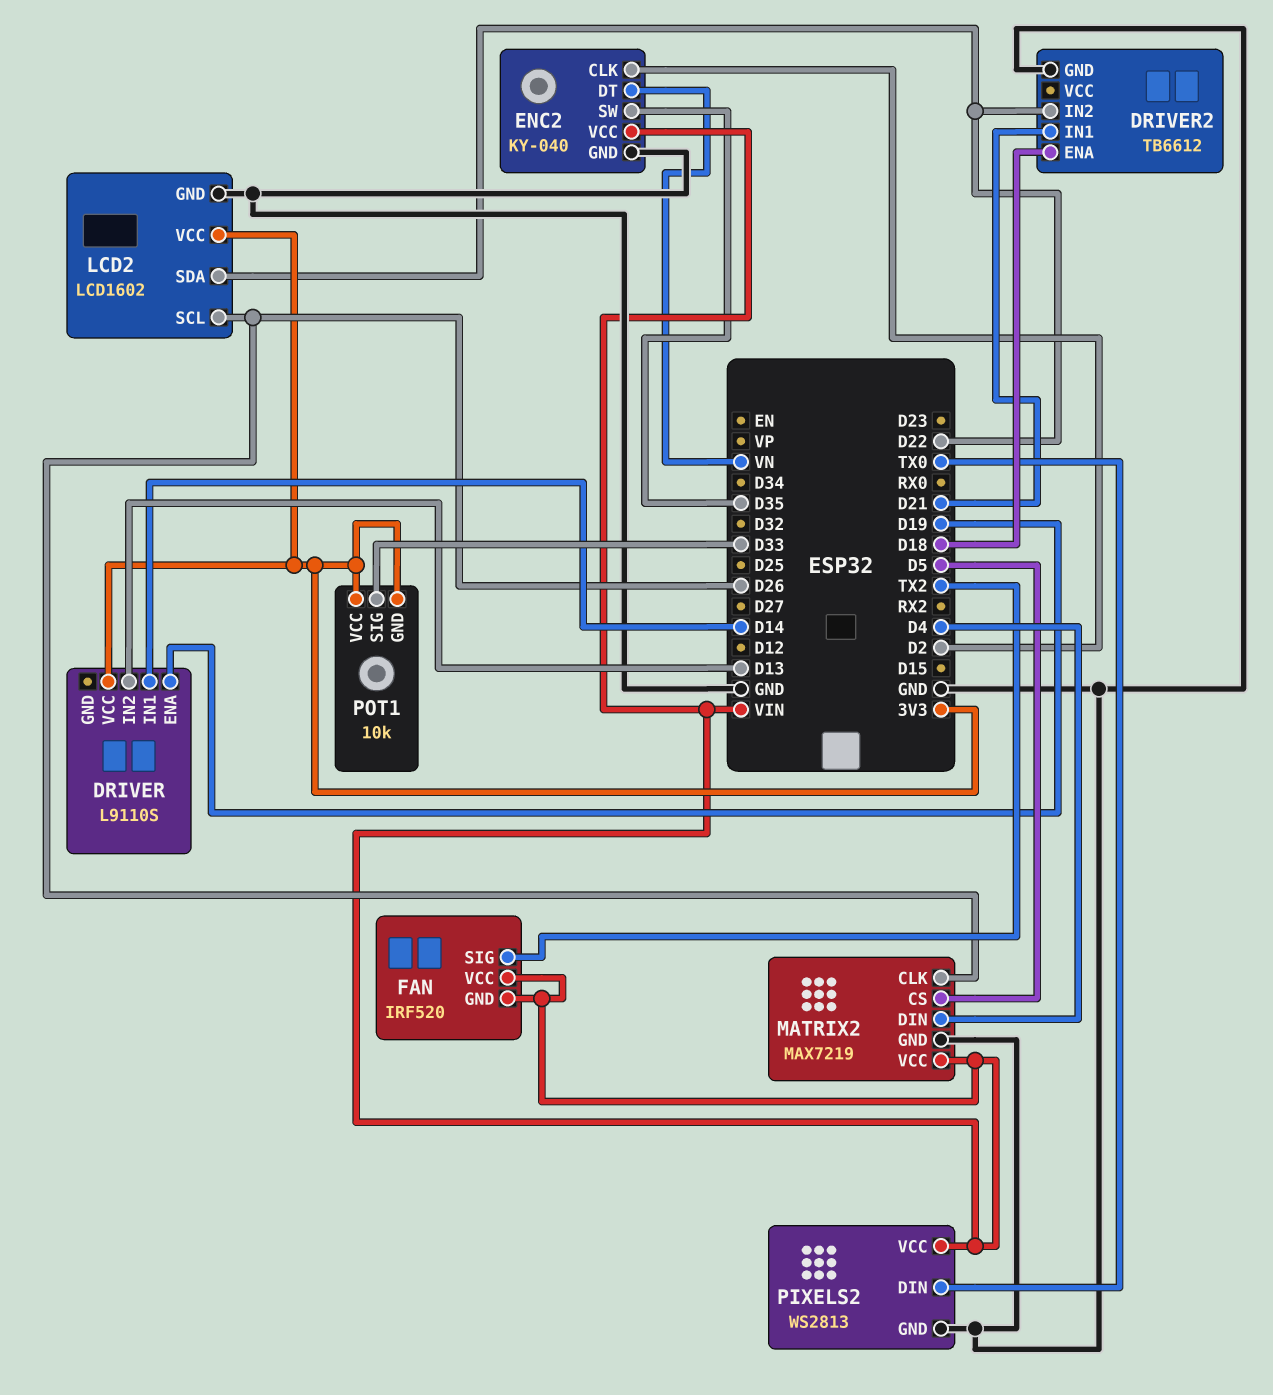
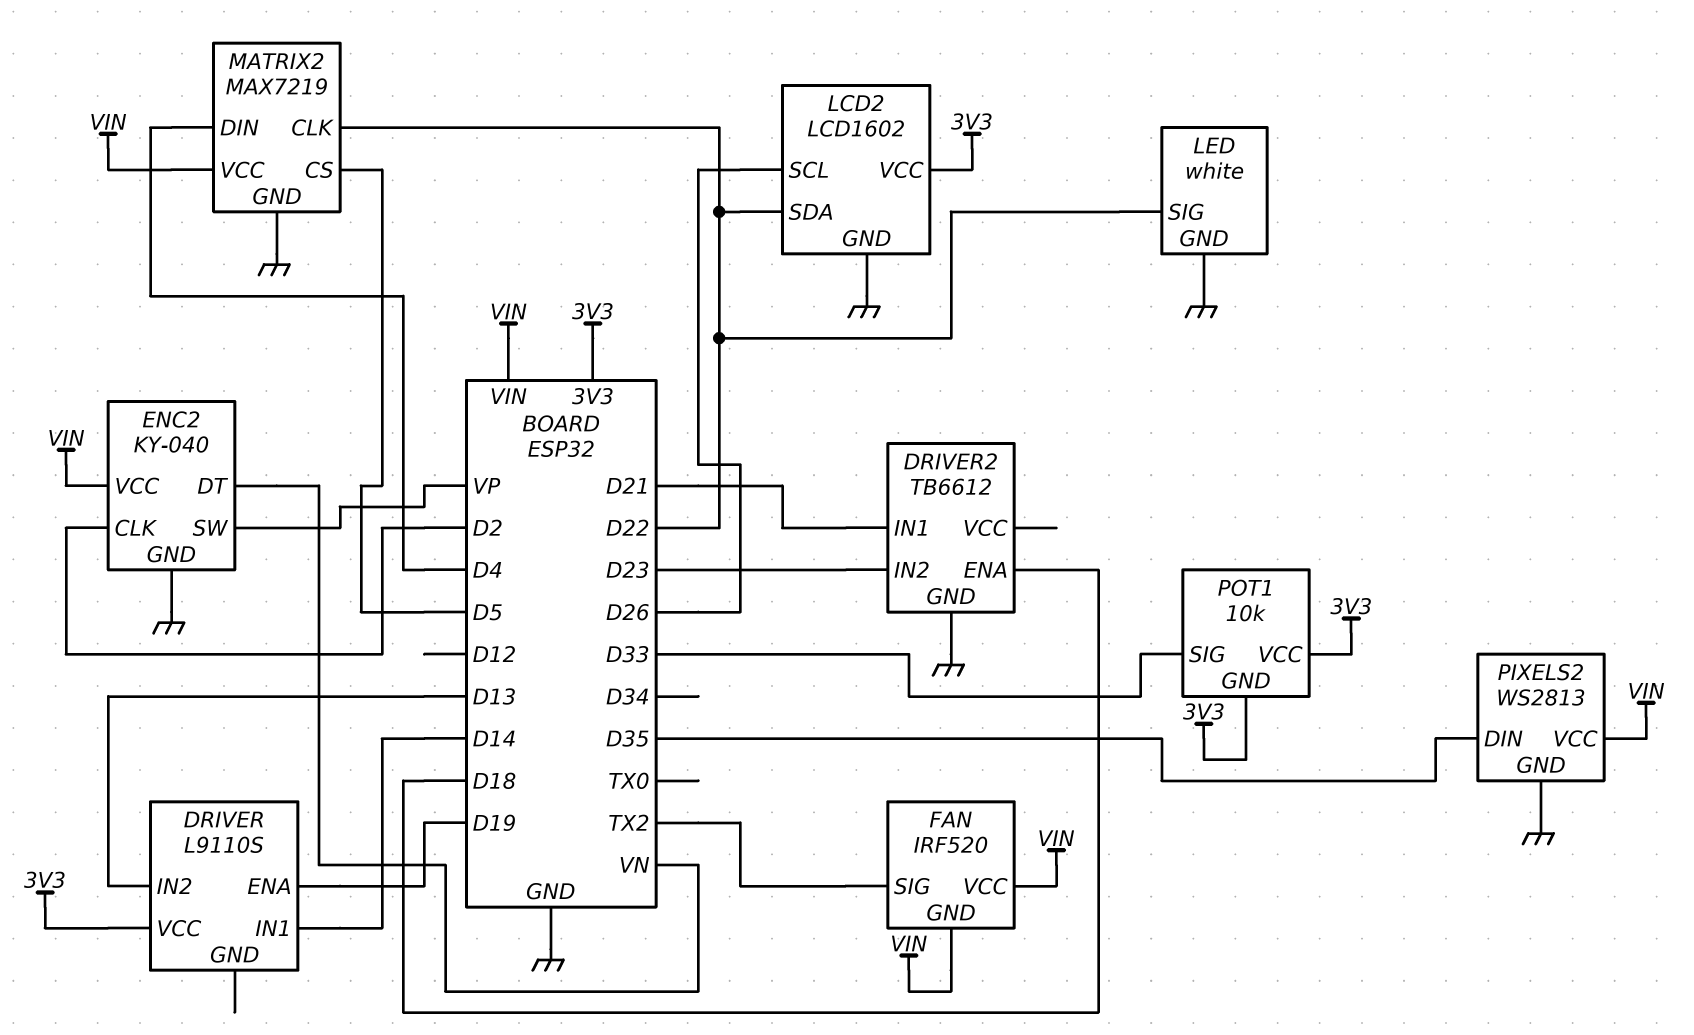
DRIVER2 pin IN2: D22 -> D23
ENC2 pin SW: D35 -> VP
LED: none -> white
LED pin GND: none -> GND
LED pin SIG: none -> D22
MATRIX2 pin CLK: D26 -> D22
PIXELS2 pin DIN: TX0 -> D35

